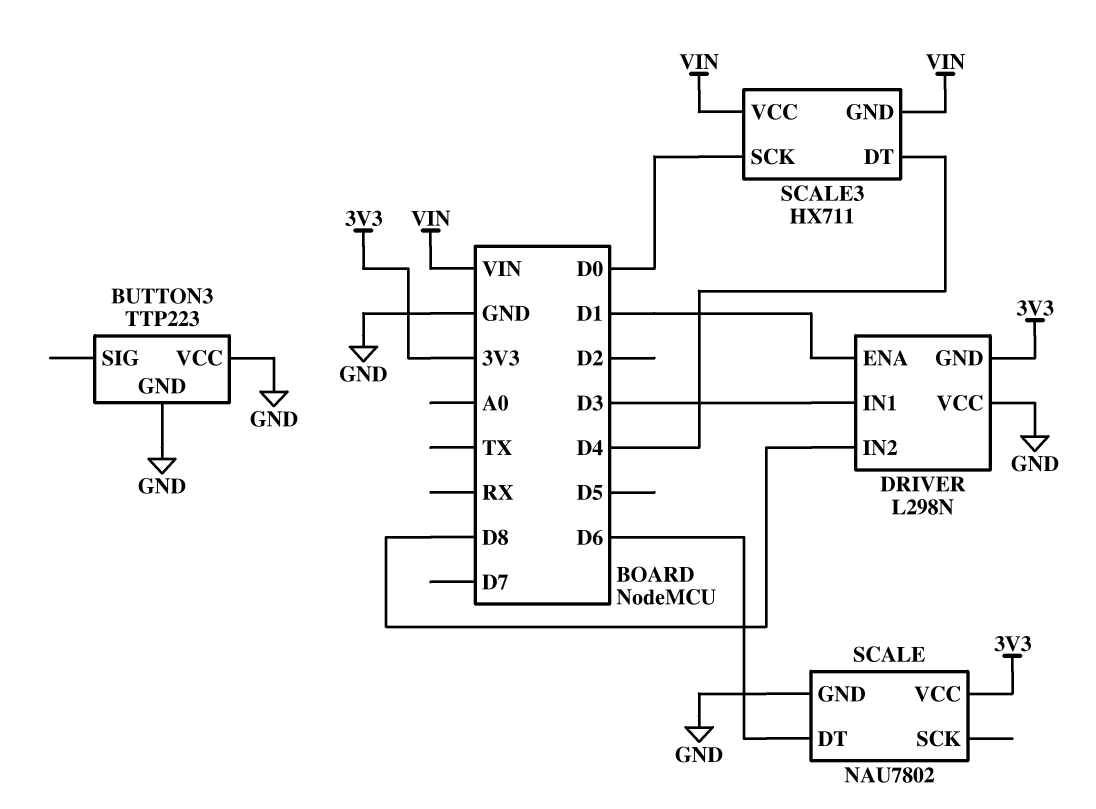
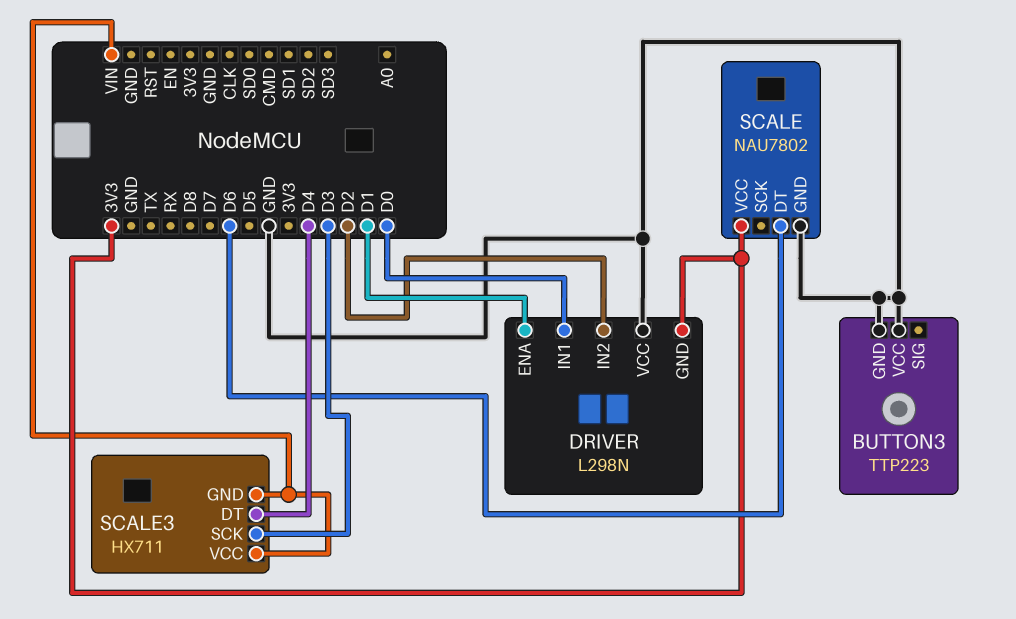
DRIVER pin IN1: D3 -> D0
DRIVER pin IN2: D8 -> D2
SCALE3 pin SCK: D0 -> D3

